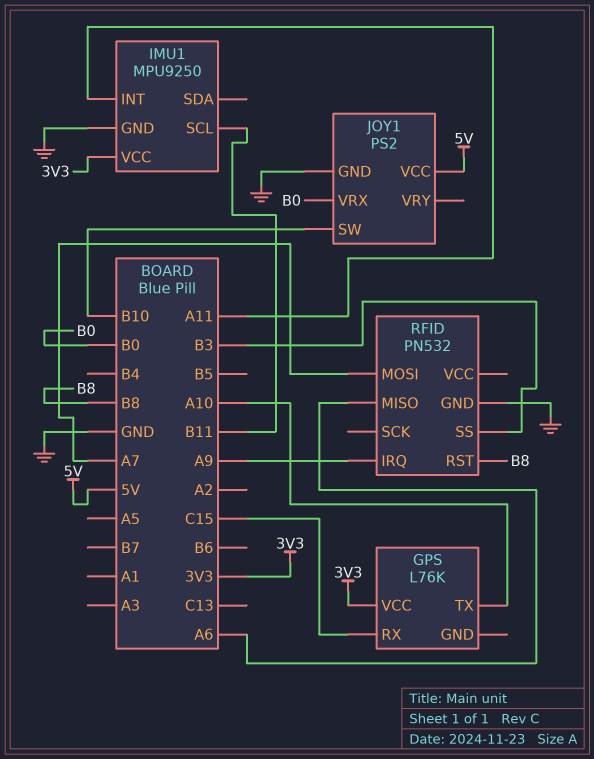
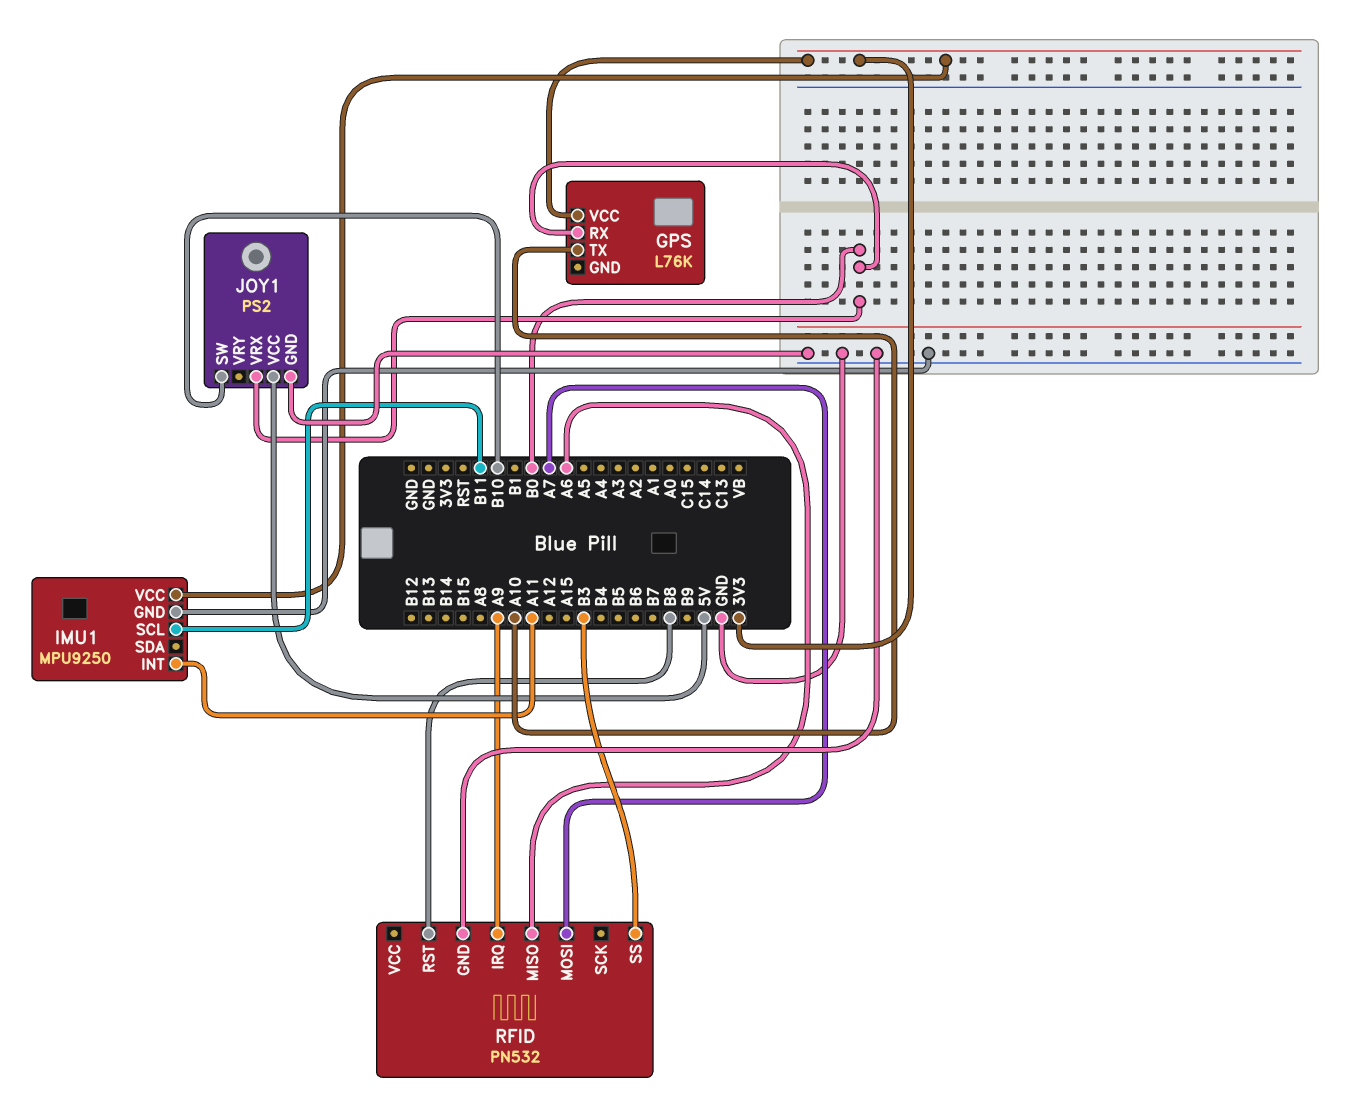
GPS pin RX: C15 -> B0

